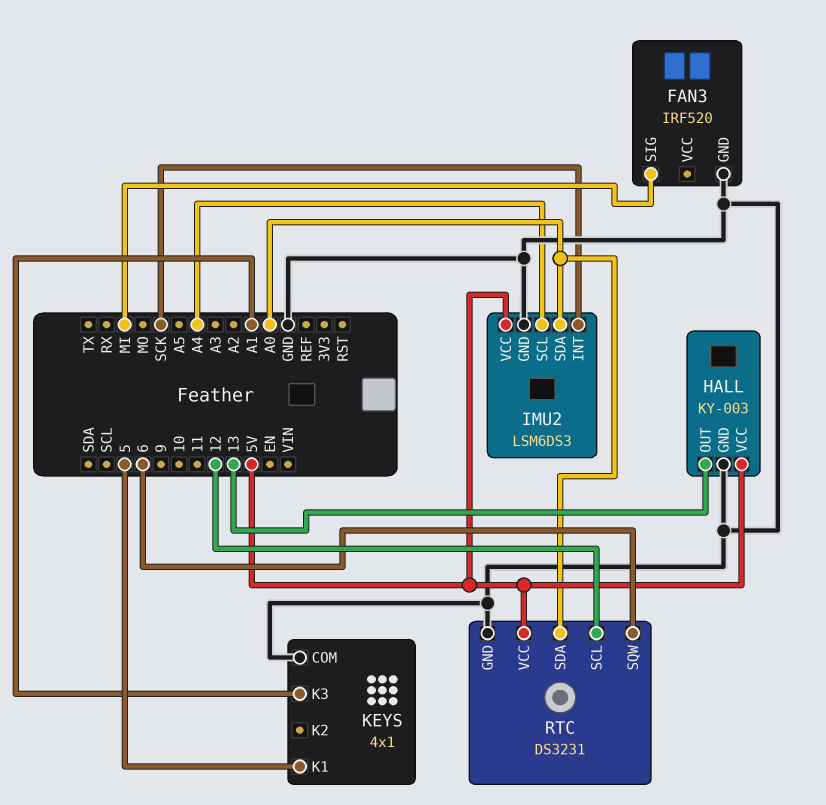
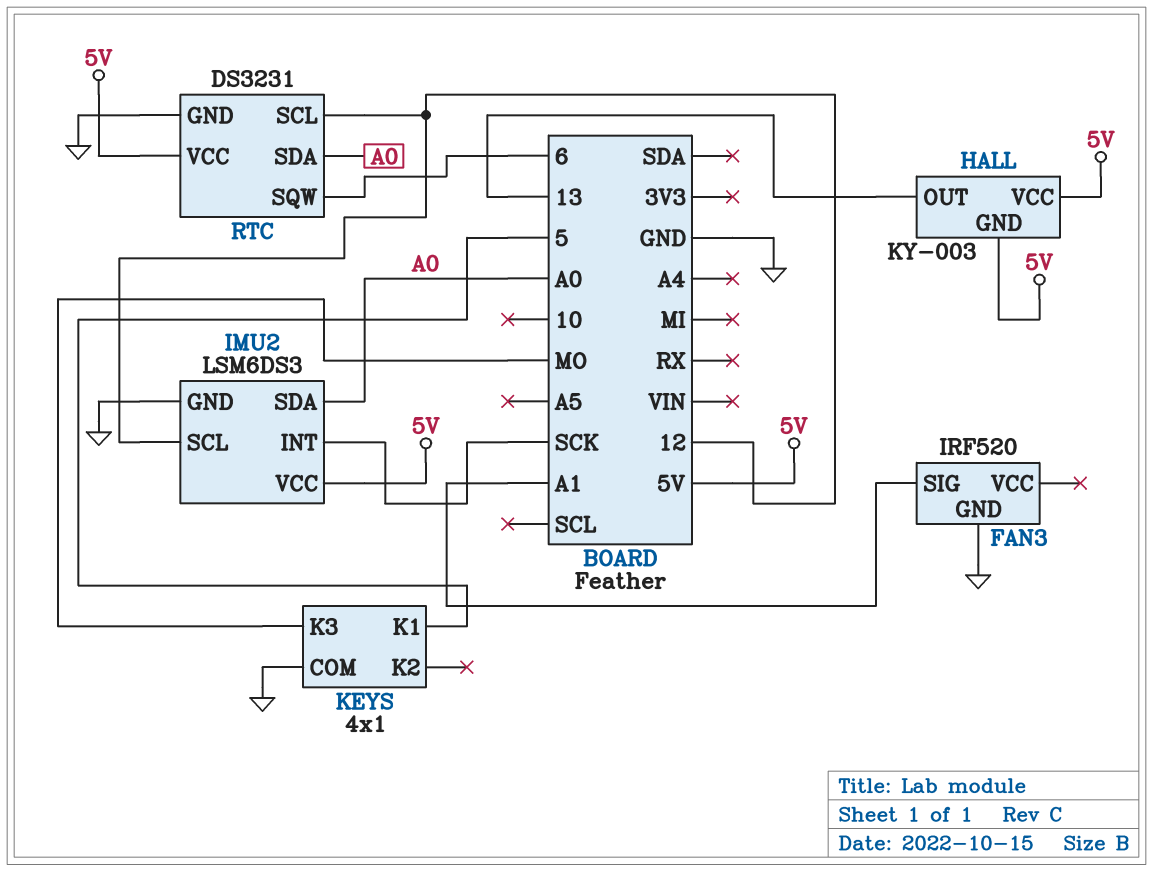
FAN3 pin SIG: MI -> A1
HALL pin GND: GND -> 5V
IMU2 pin SCL: A4 -> 12
KEYS pin K3: A1 -> MO

